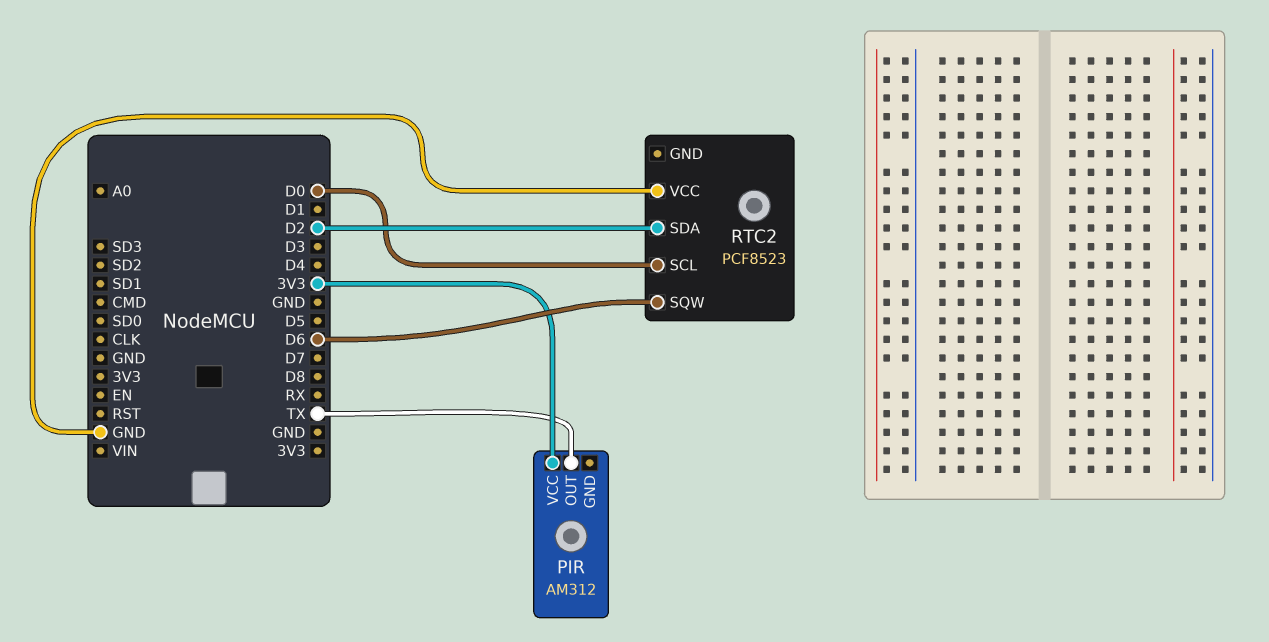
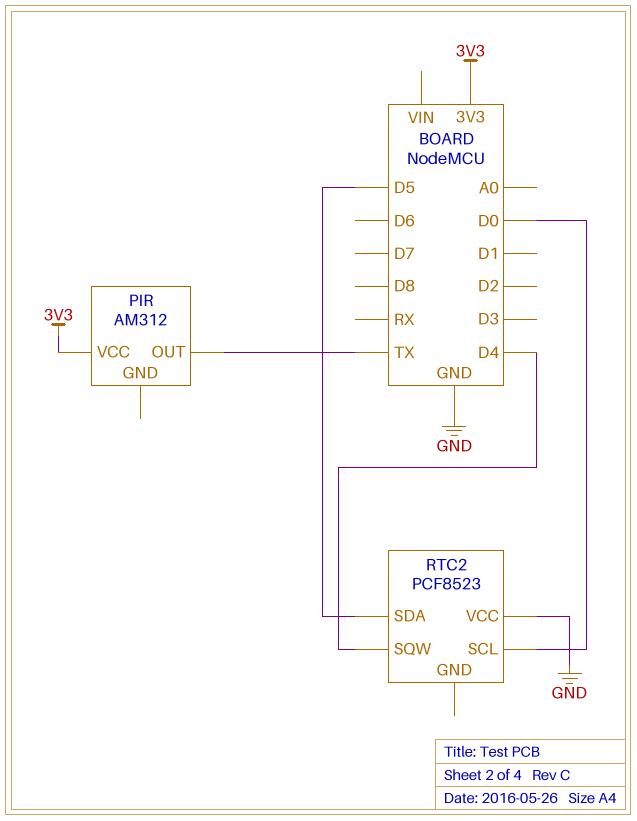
RTC2 pin SDA: D2 -> D5
RTC2 pin SQW: D6 -> D4

